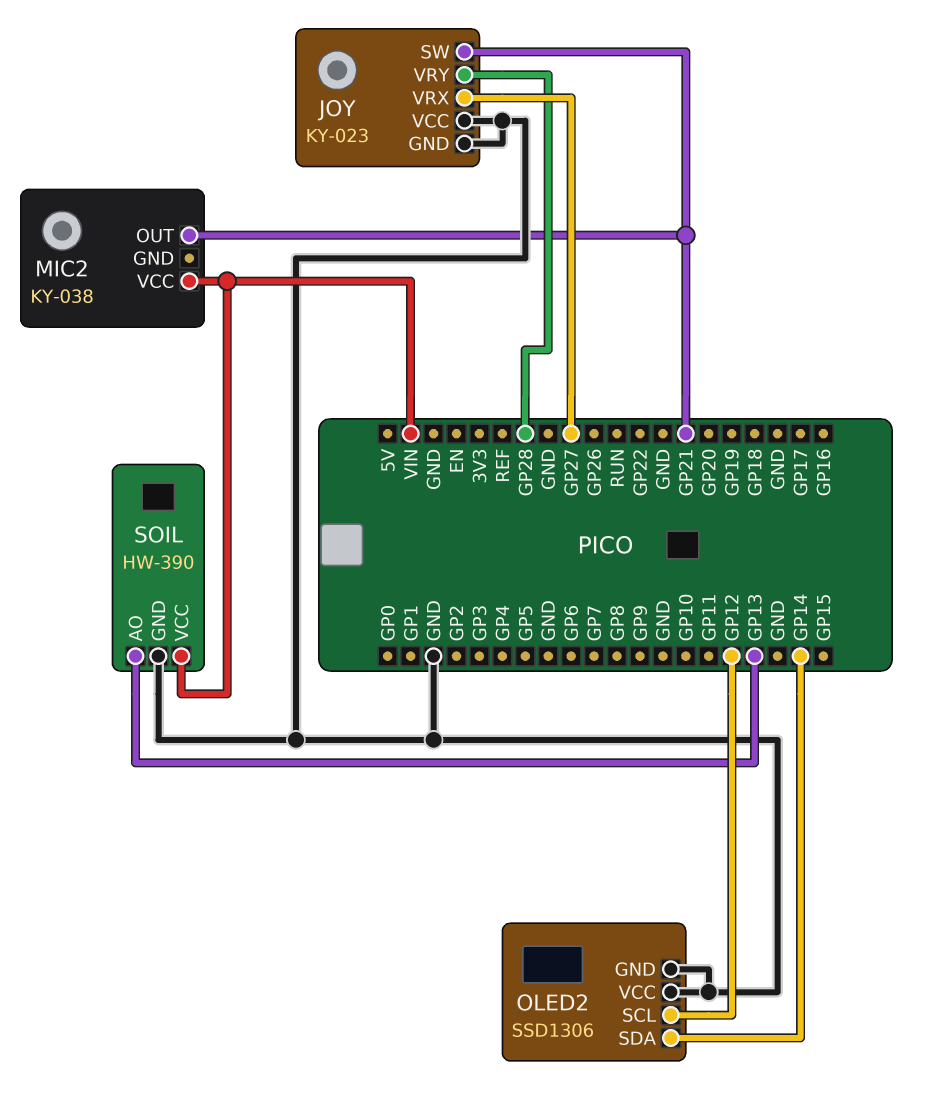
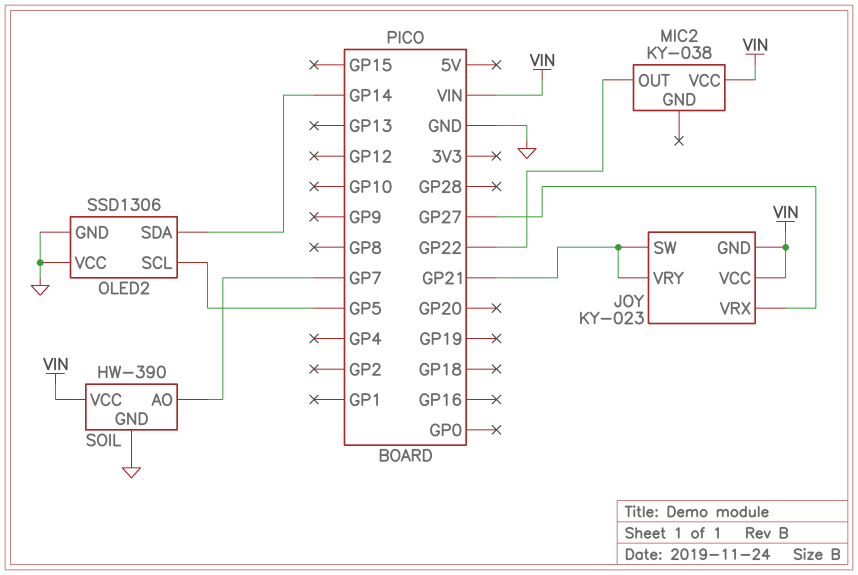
JOY pin GND: GND -> VIN
JOY pin VCC: GND -> VIN
JOY pin VRY: GP28 -> GP21
MIC2 pin OUT: GP21 -> GP22
OLED2 pin SCL: GP12 -> GP5
SOIL pin AO: GP13 -> GP7

